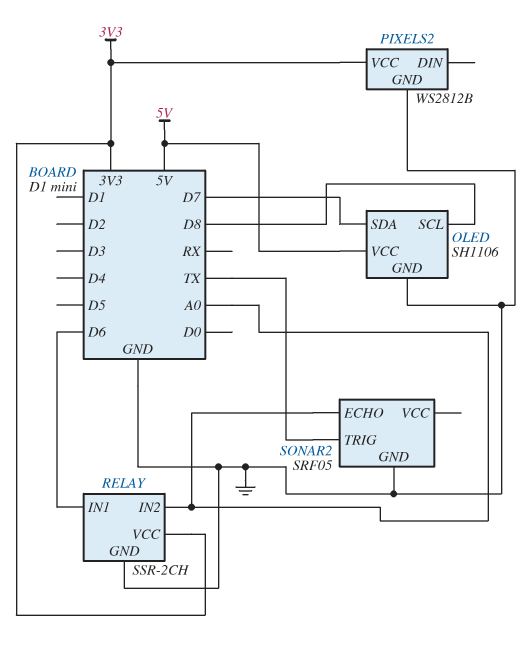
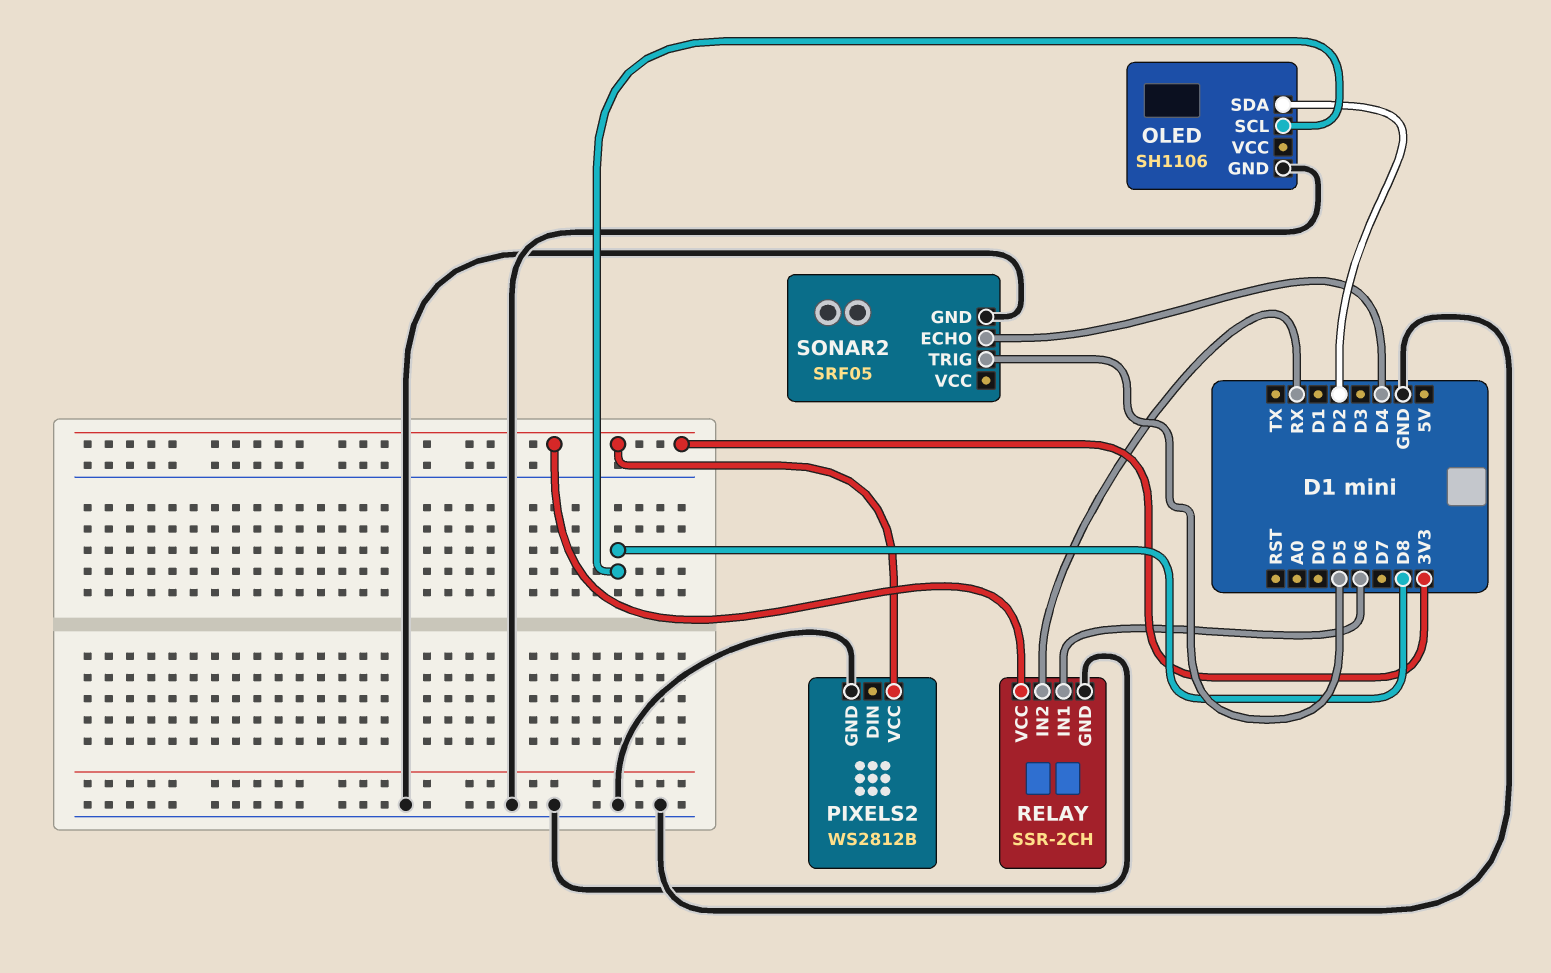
OLED pin SDA: D7 -> D2
OLED pin VCC: 5V -> none
RELAY pin IN2: A0 -> RX
SONAR2 pin ECHO: A0 -> D4
SONAR2 pin TRIG: TX -> D5

